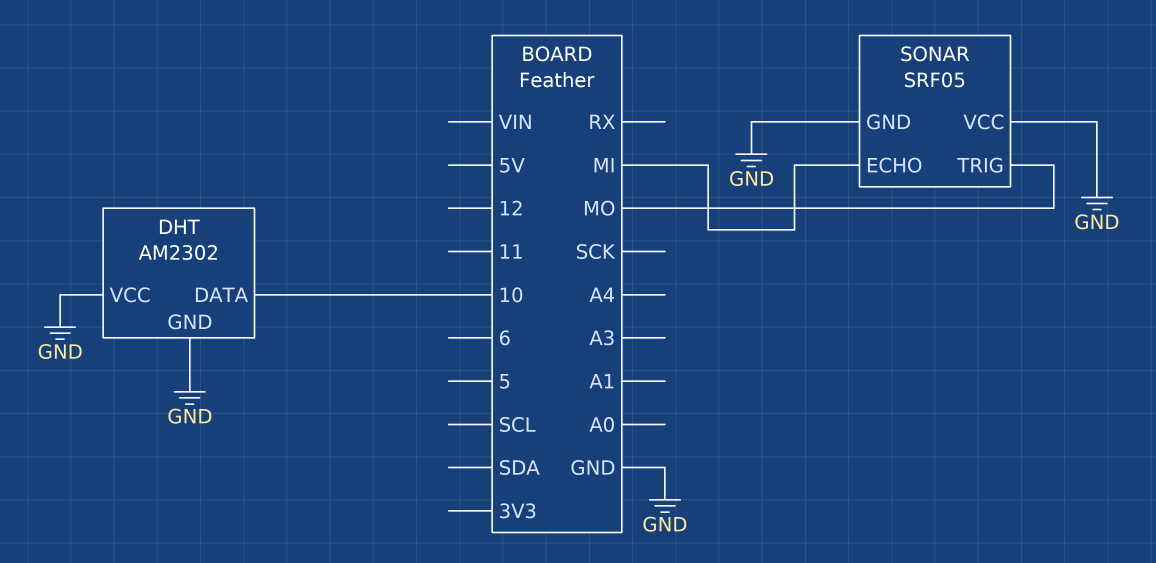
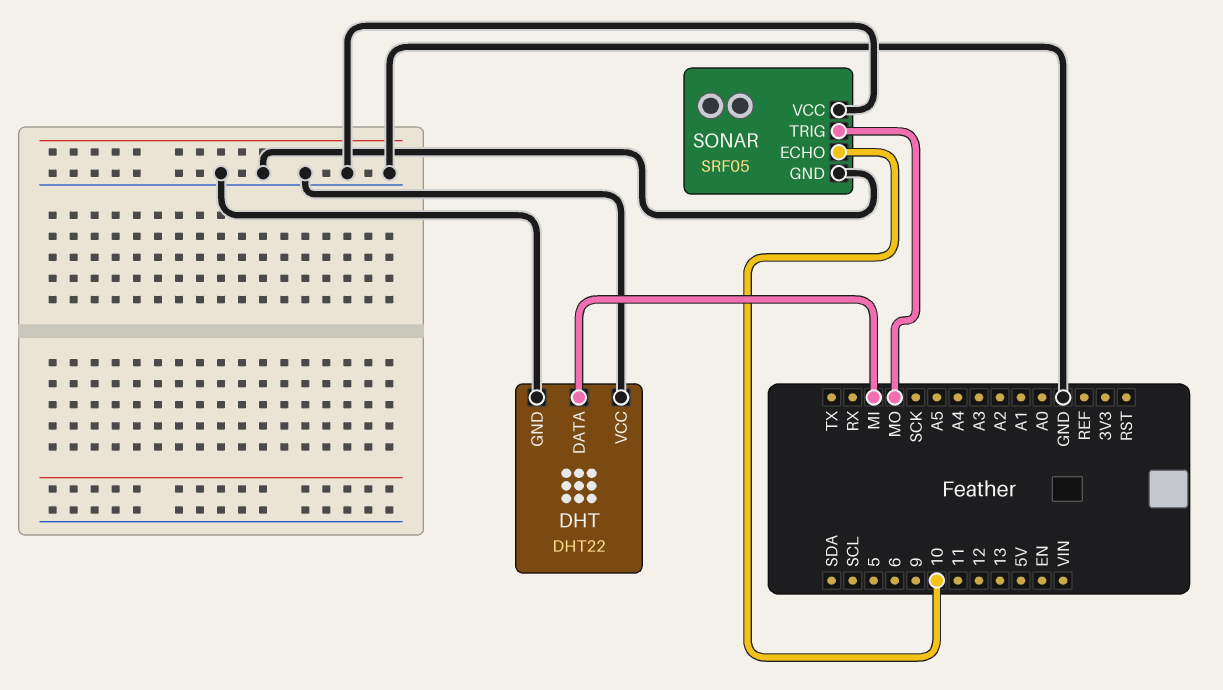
DHT: AM2302 -> DHT22
DHT pin DATA: 10 -> MI
SONAR pin ECHO: MI -> 10

